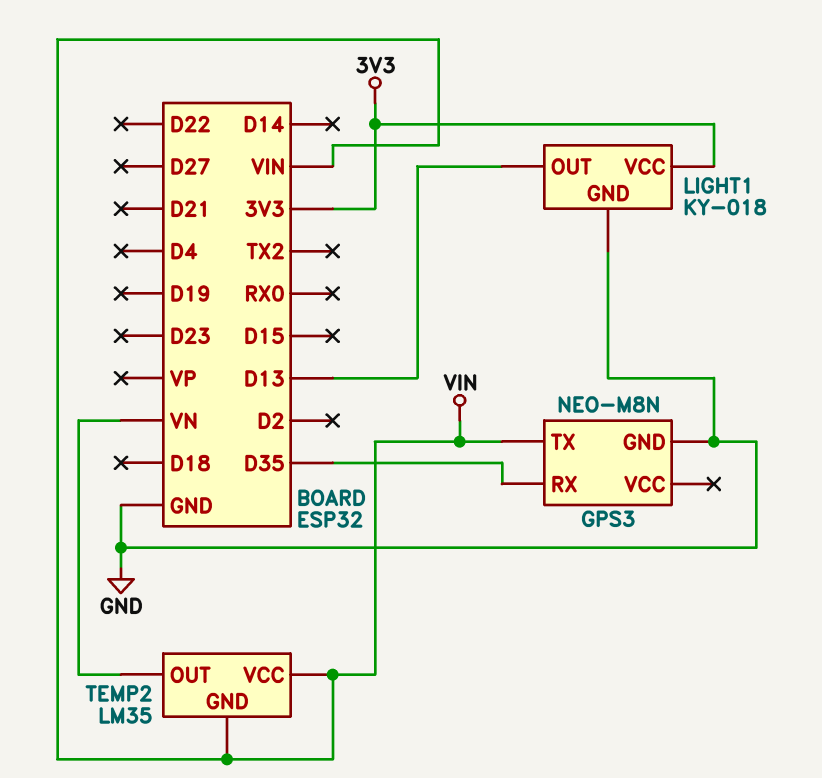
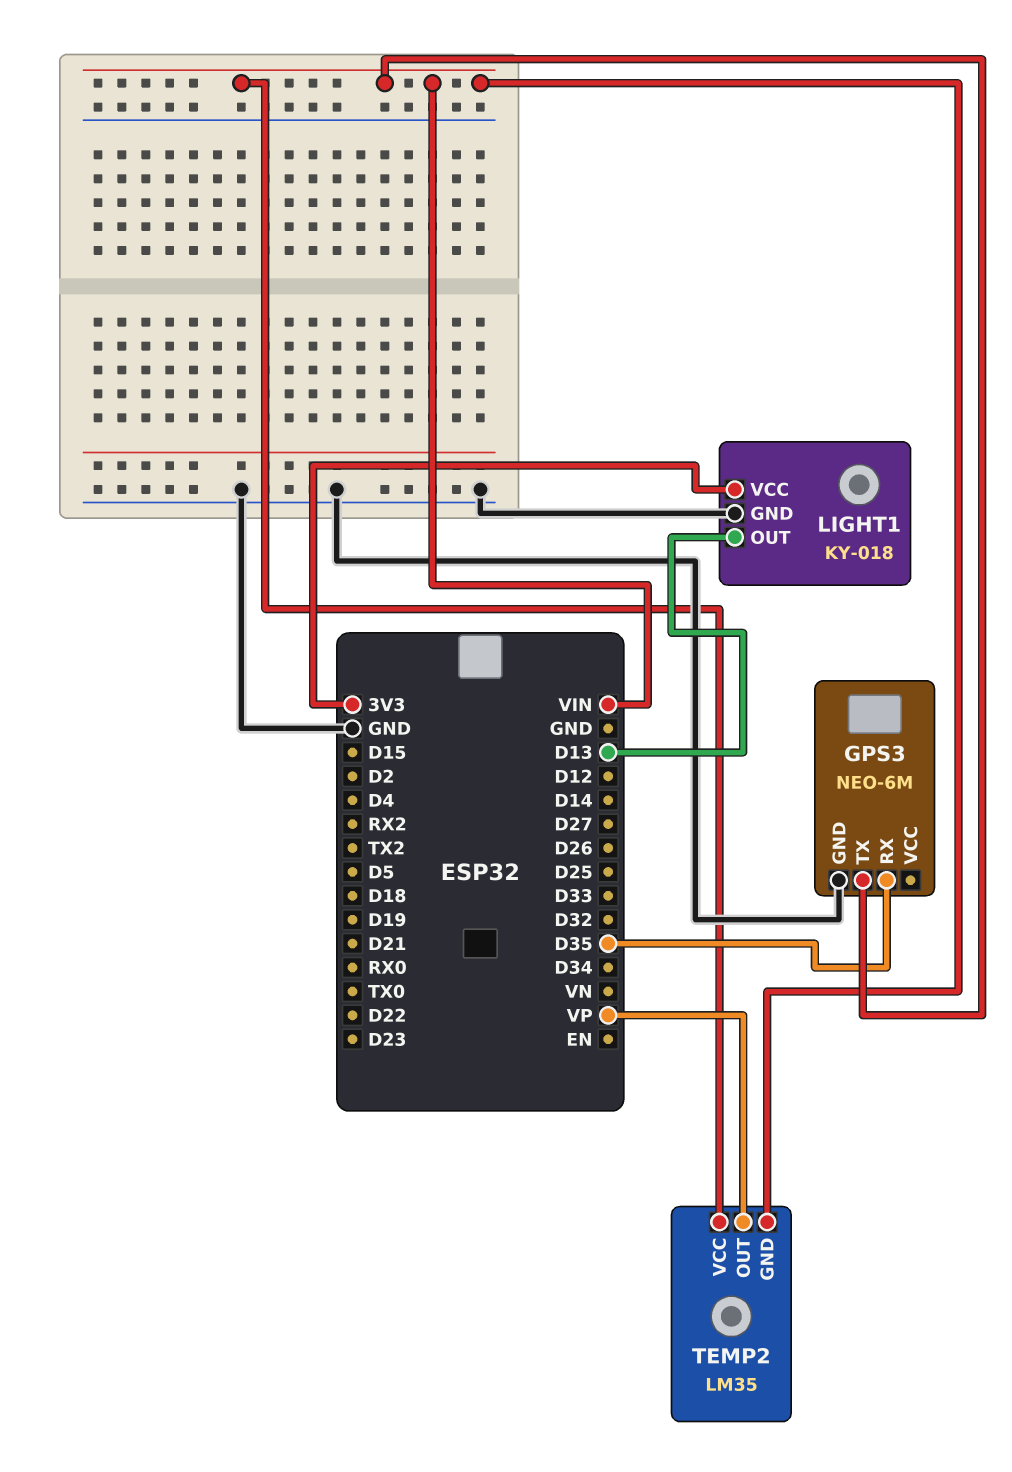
GPS3: NEO-M8N -> NEO-6M
TEMP2 pin OUT: VN -> VP

